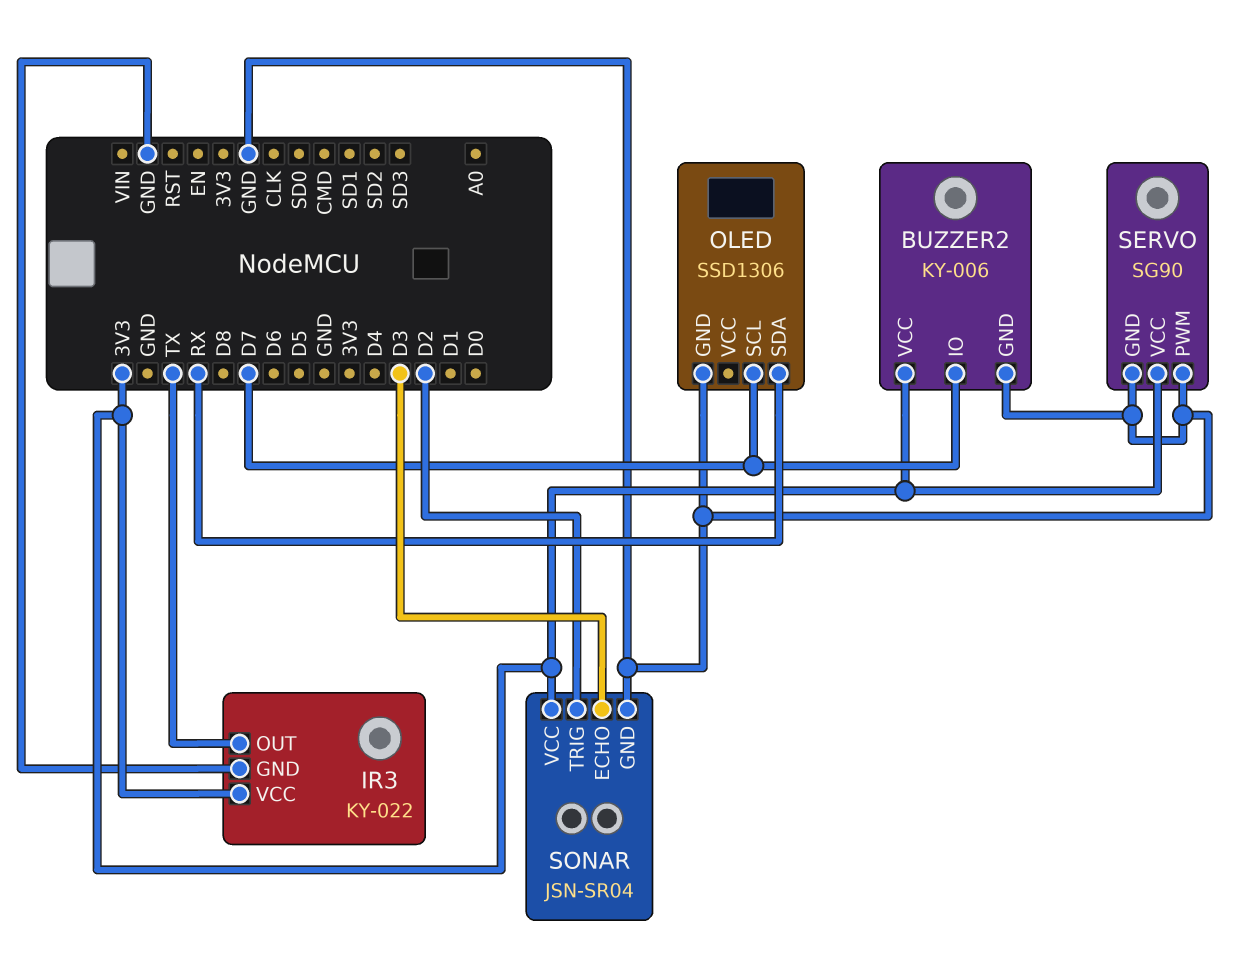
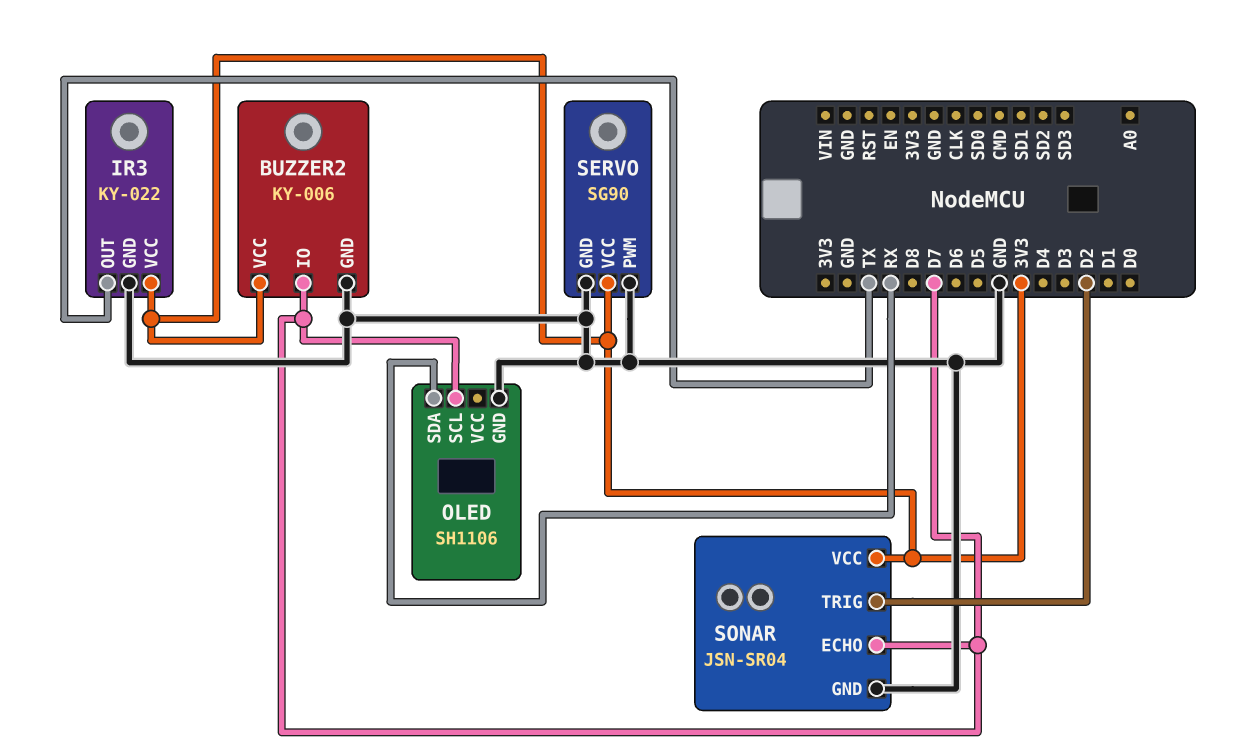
OLED: SSD1306 -> SH1106
SONAR pin ECHO: D3 -> D7

